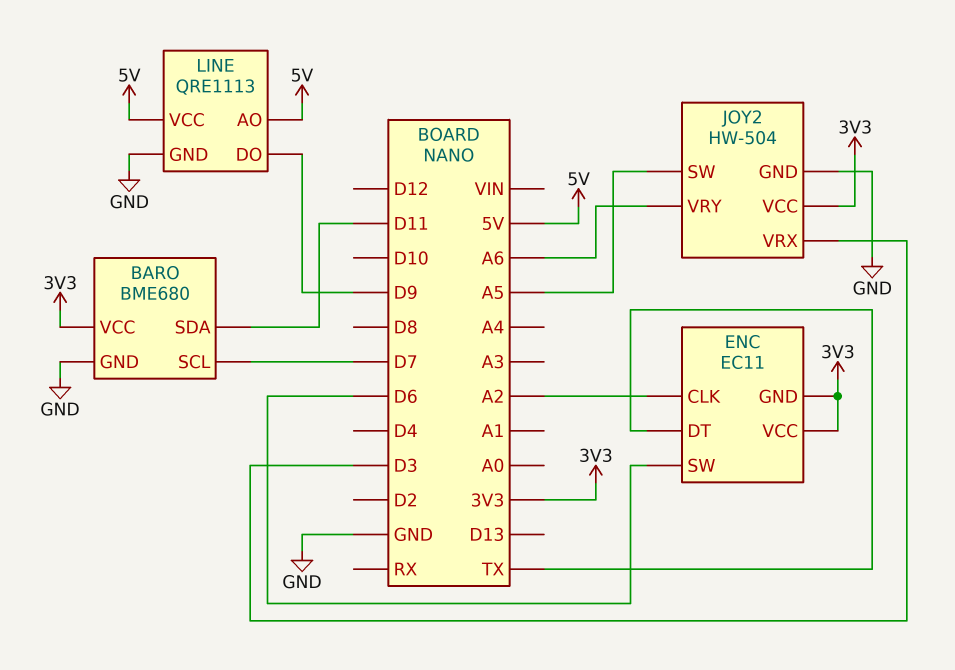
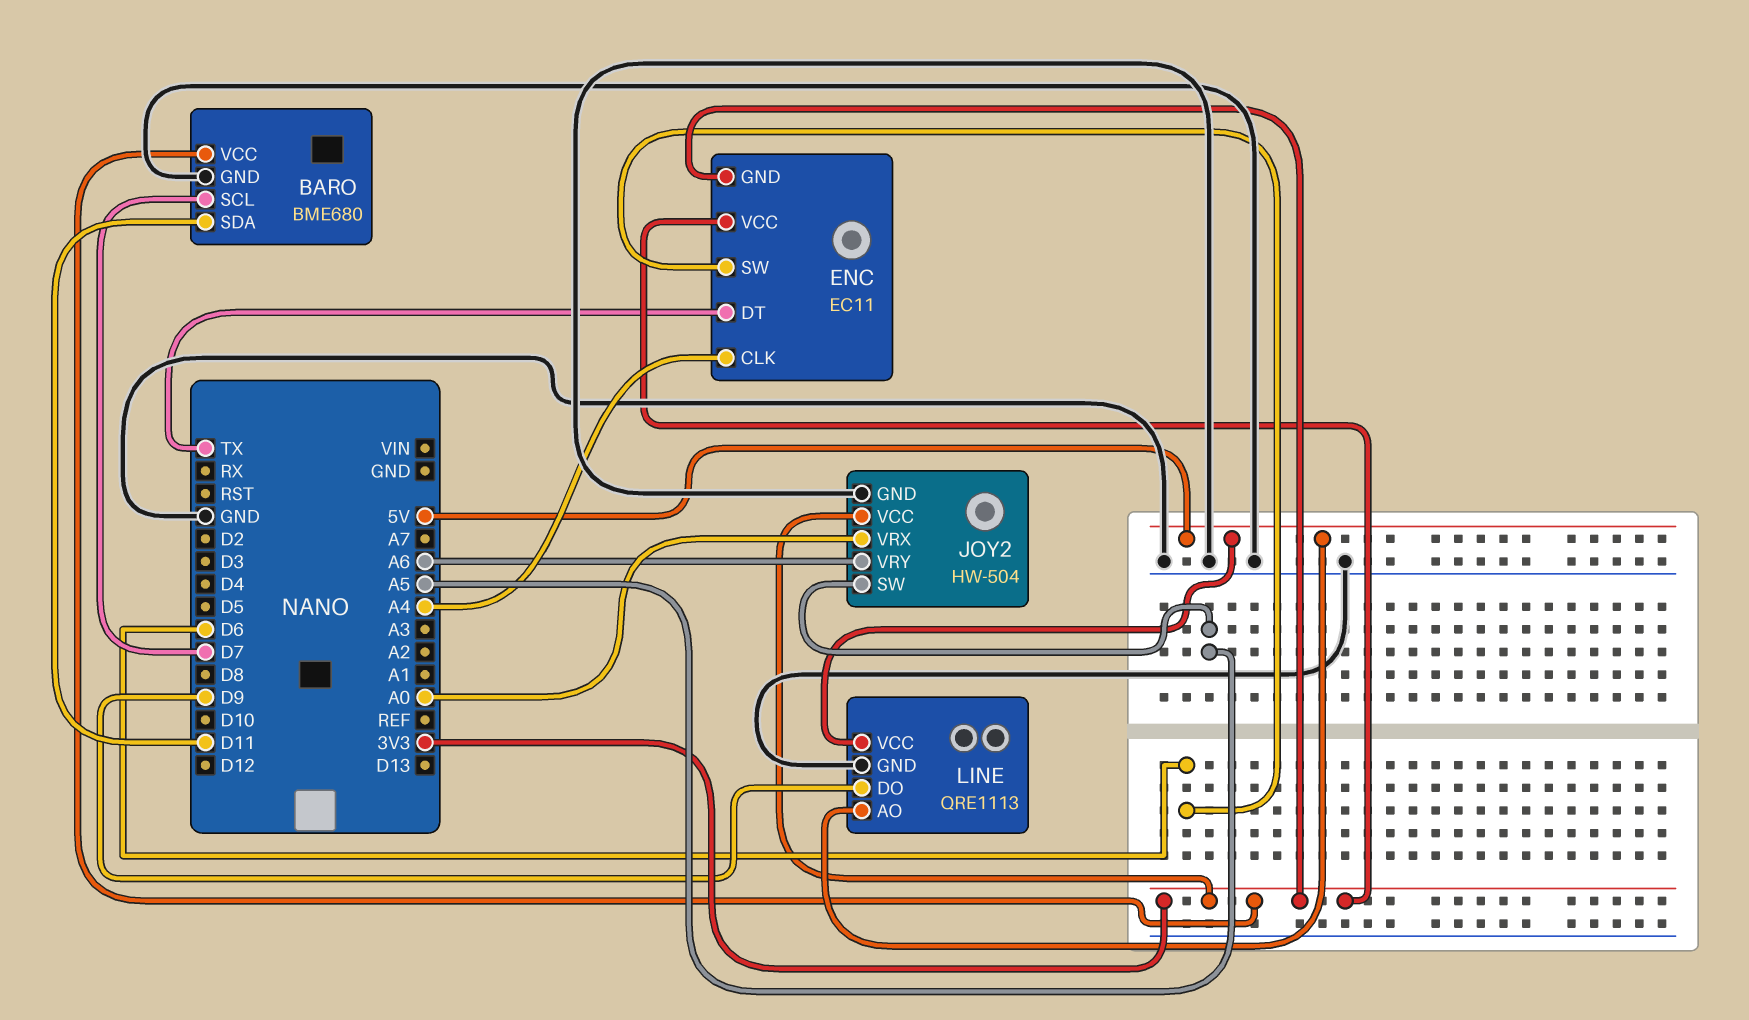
ENC pin CLK: A2 -> A4
JOY2 pin VRX: D3 -> A0

